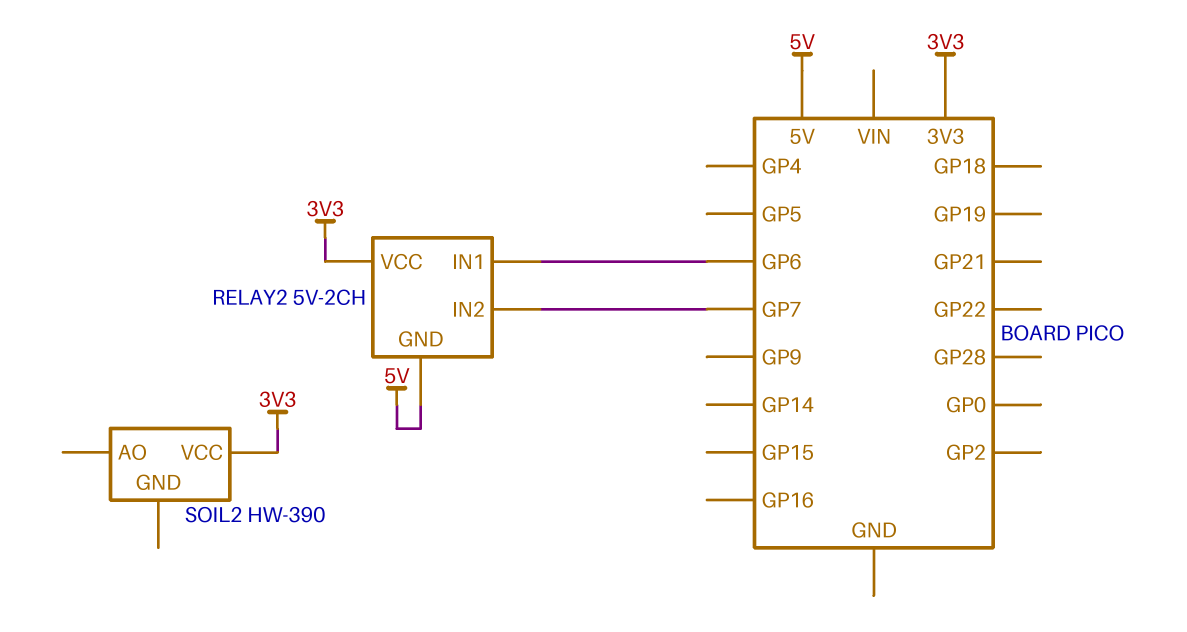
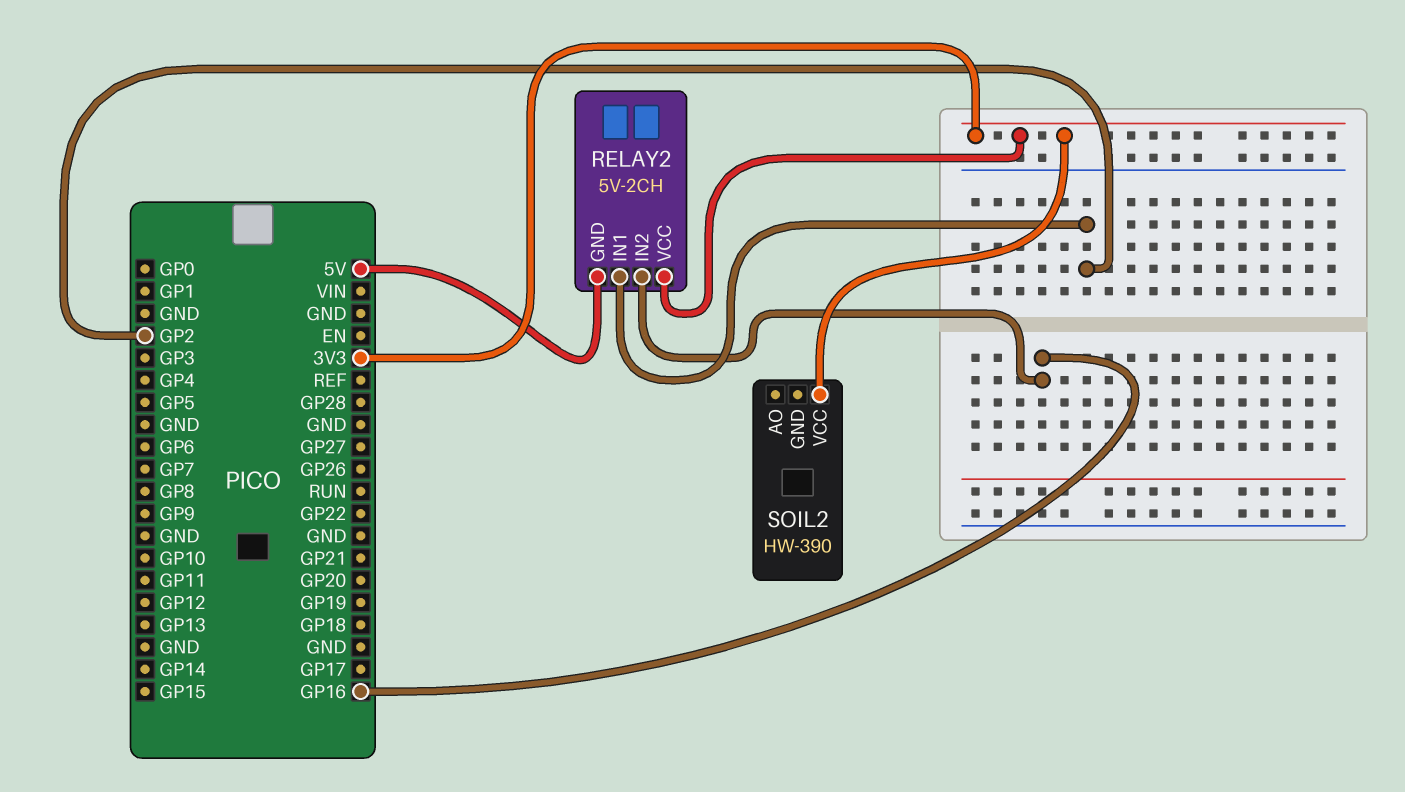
RELAY2 pin IN1: GP6 -> GP2
RELAY2 pin IN2: GP7 -> GP16

